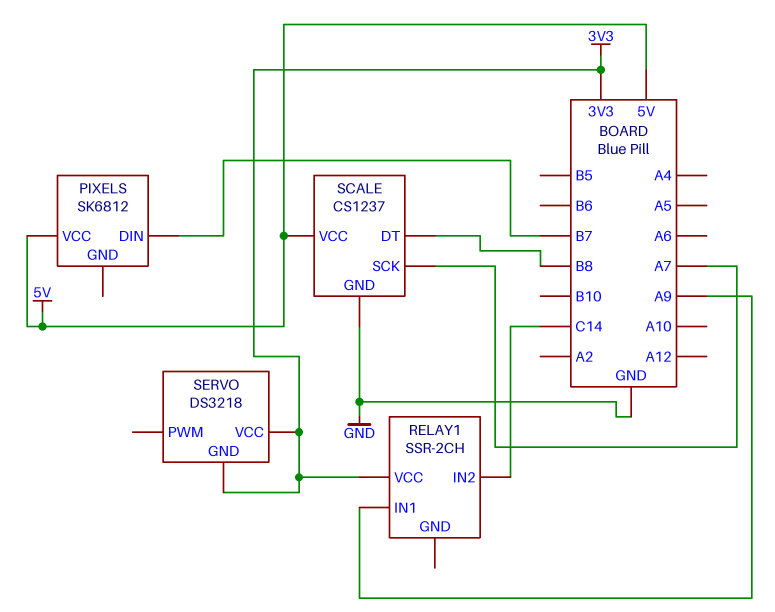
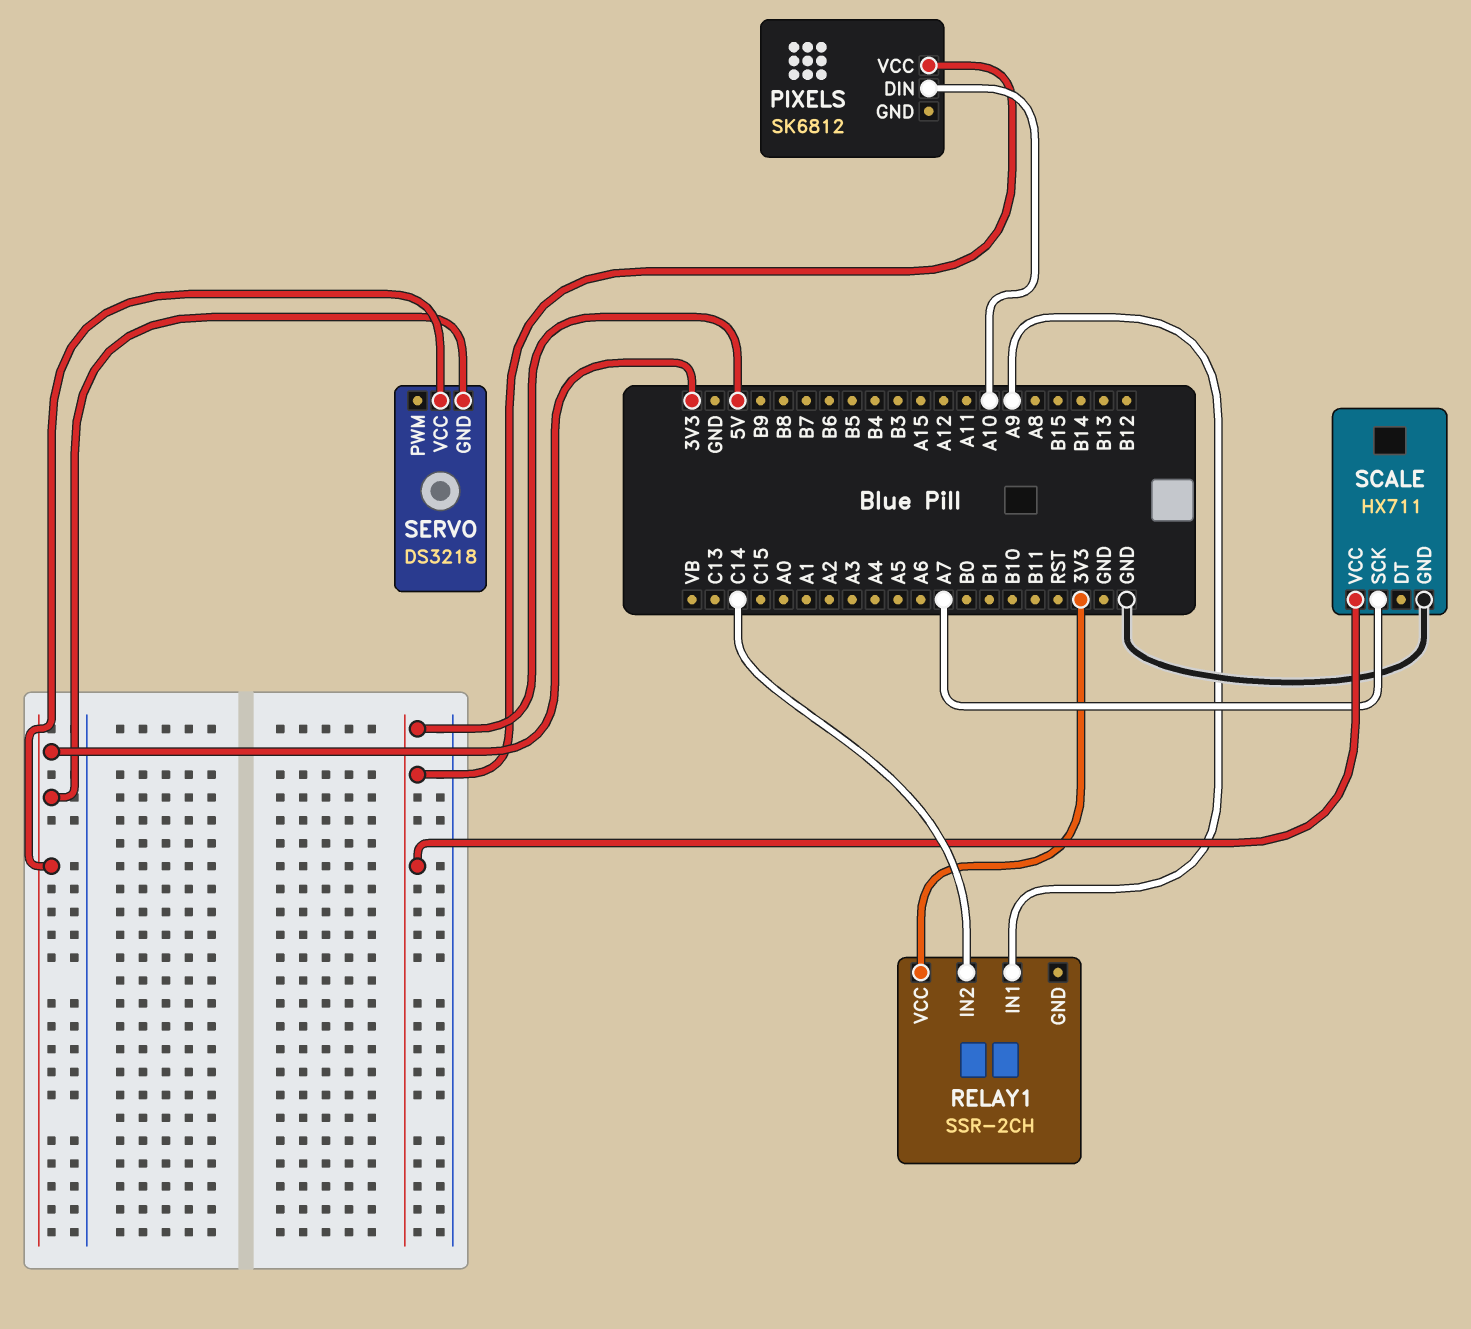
PIXELS pin DIN: B7 -> A10
SCALE: CS1237 -> HX711
SCALE pin DT: B8 -> none

